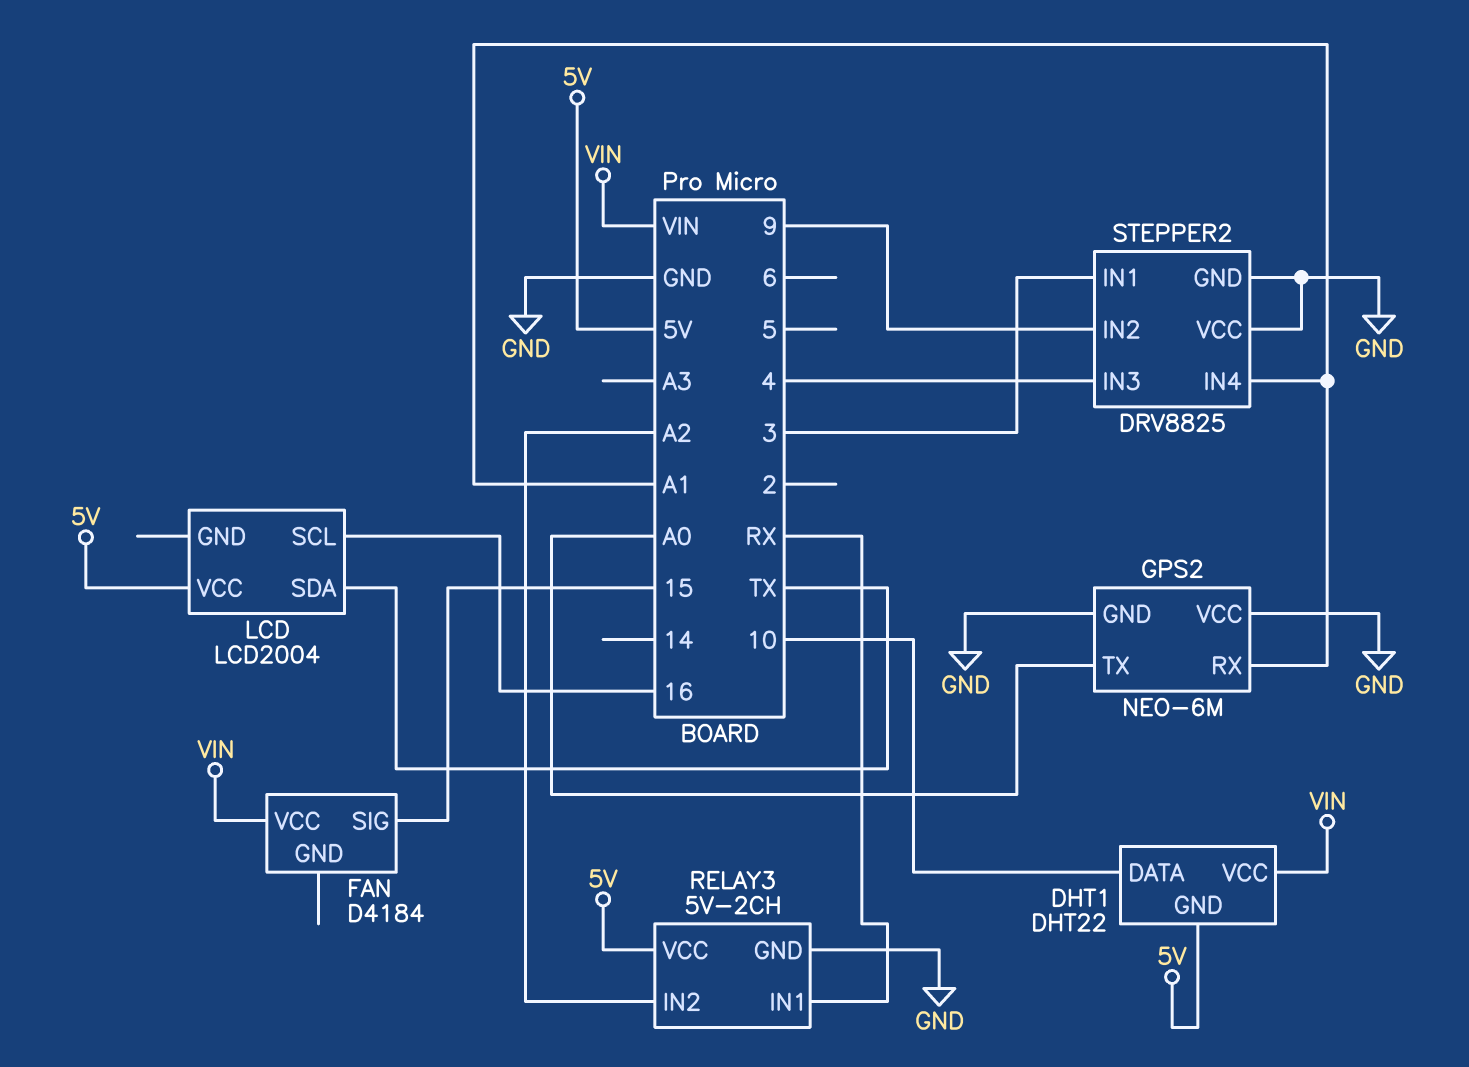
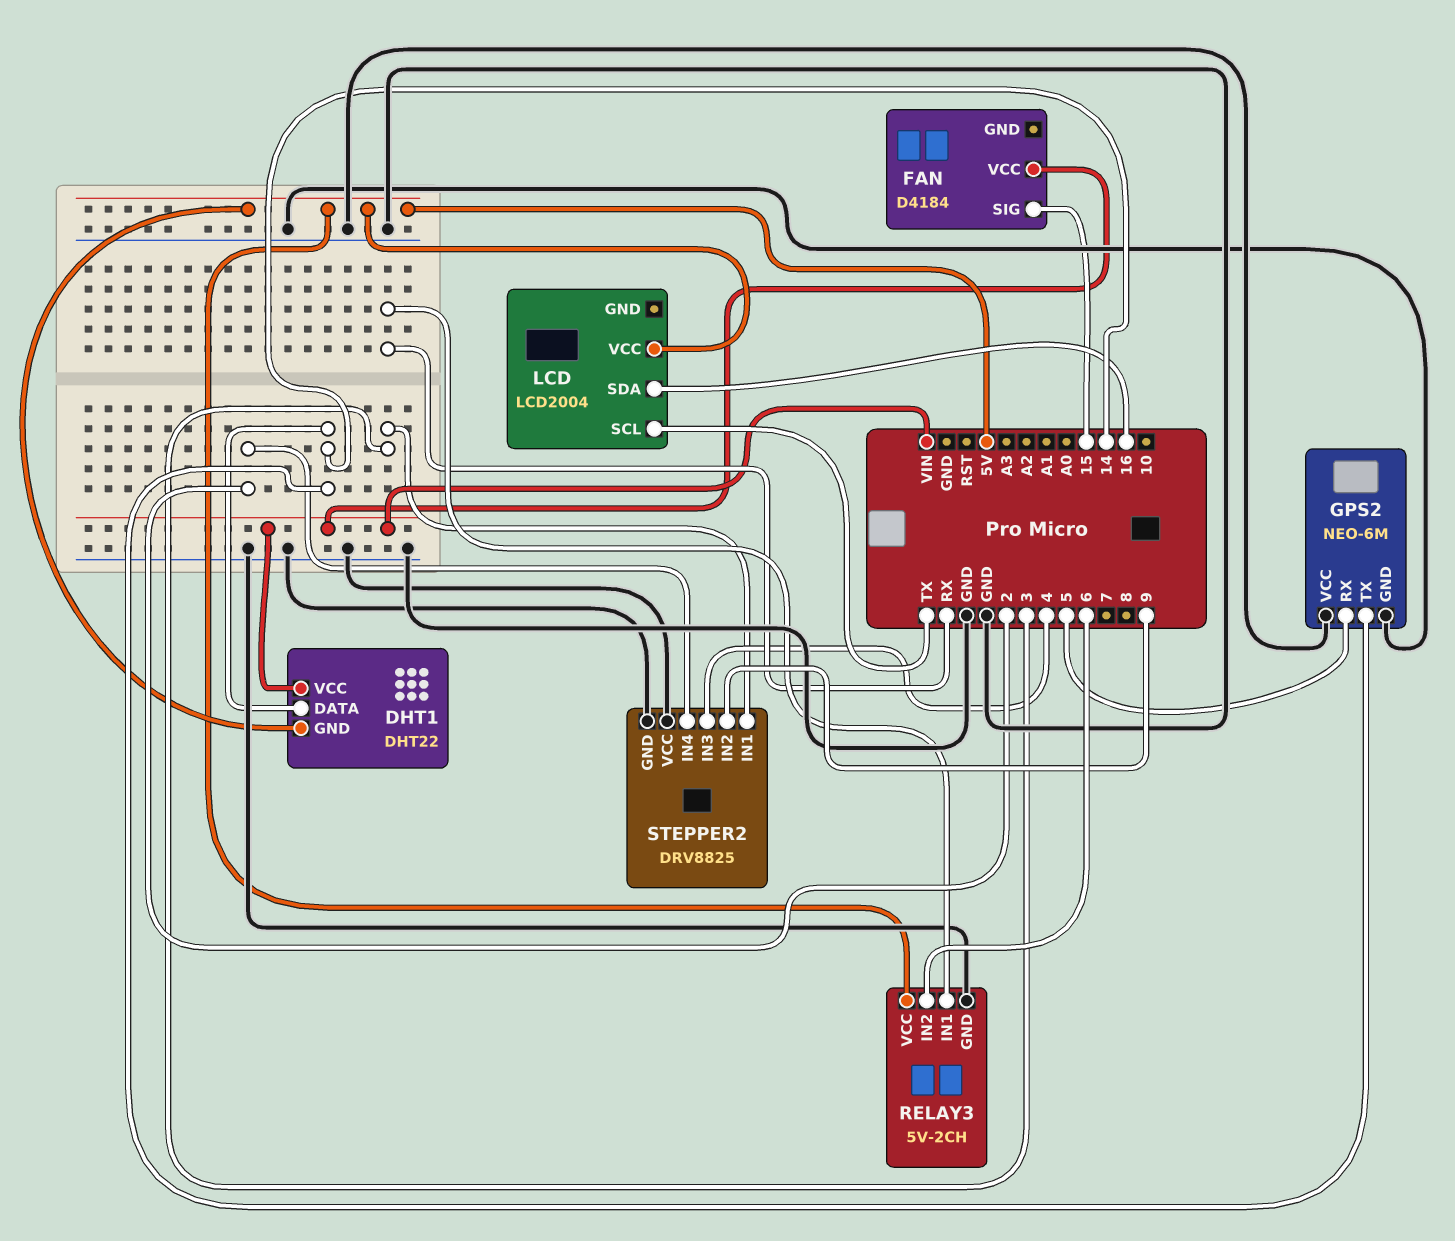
DHT1 pin DATA: 10 -> 14
GPS2 pin RX: A1 -> 5
GPS2 pin TX: A0 -> 14
LCD pin SCL: 16 -> TX
LCD pin SDA: TX -> 16
RELAY3 pin IN2: A2 -> 6
STEPPER2 pin IN4: A1 -> 2

